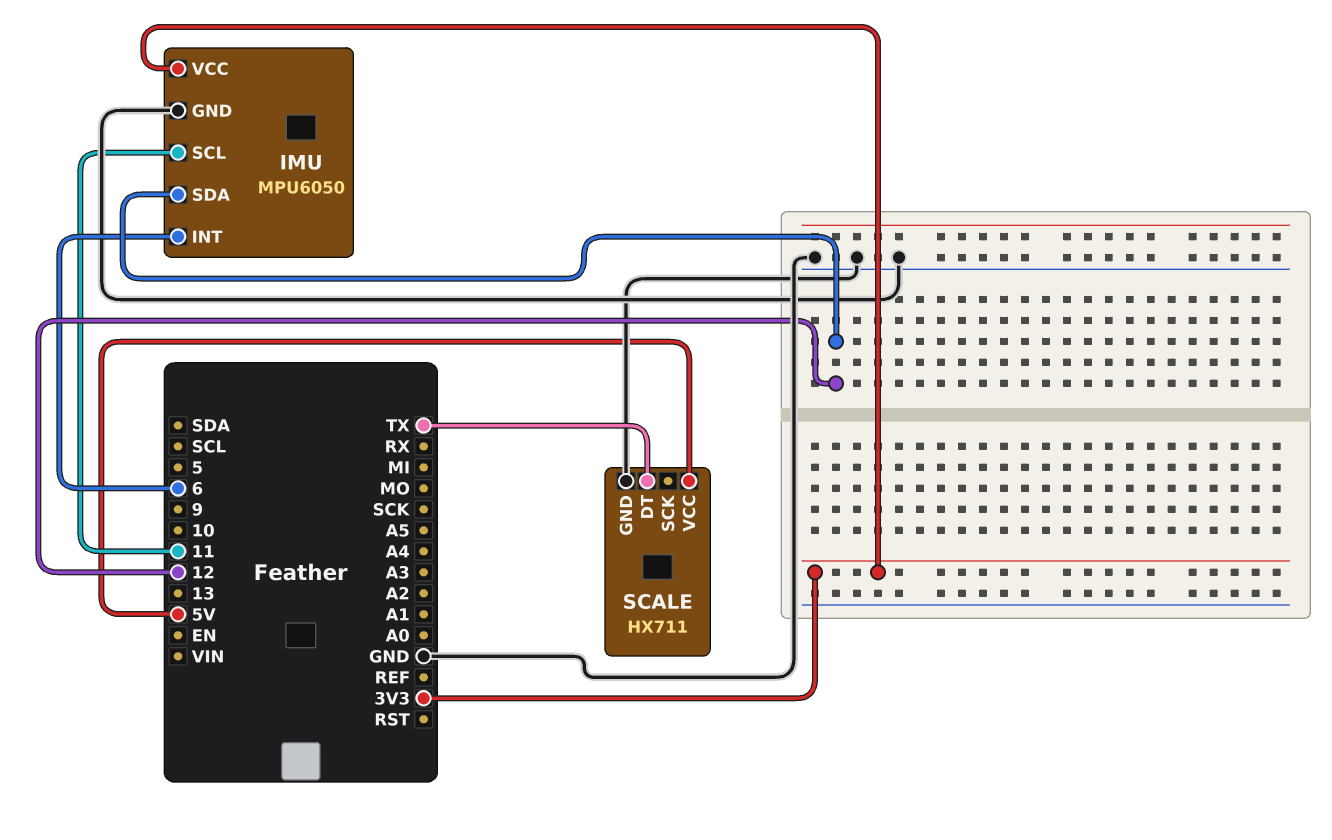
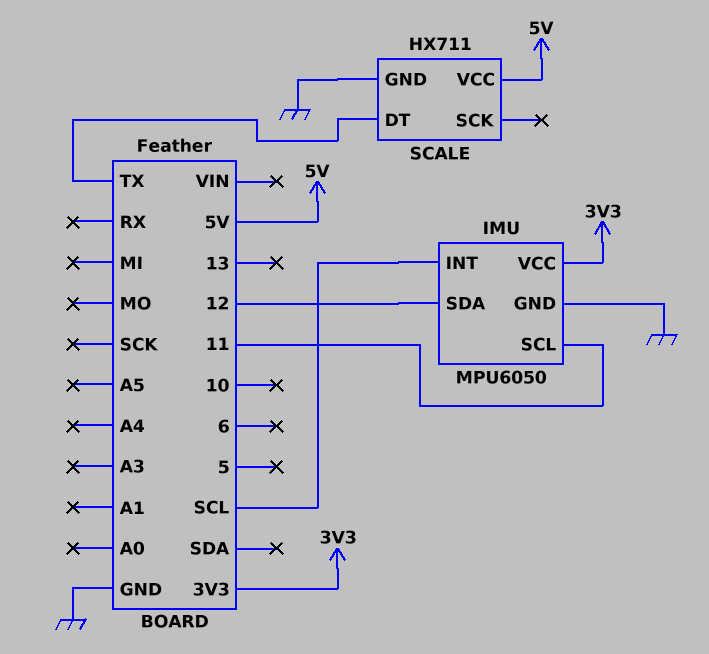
IMU pin INT: 6 -> SCL

